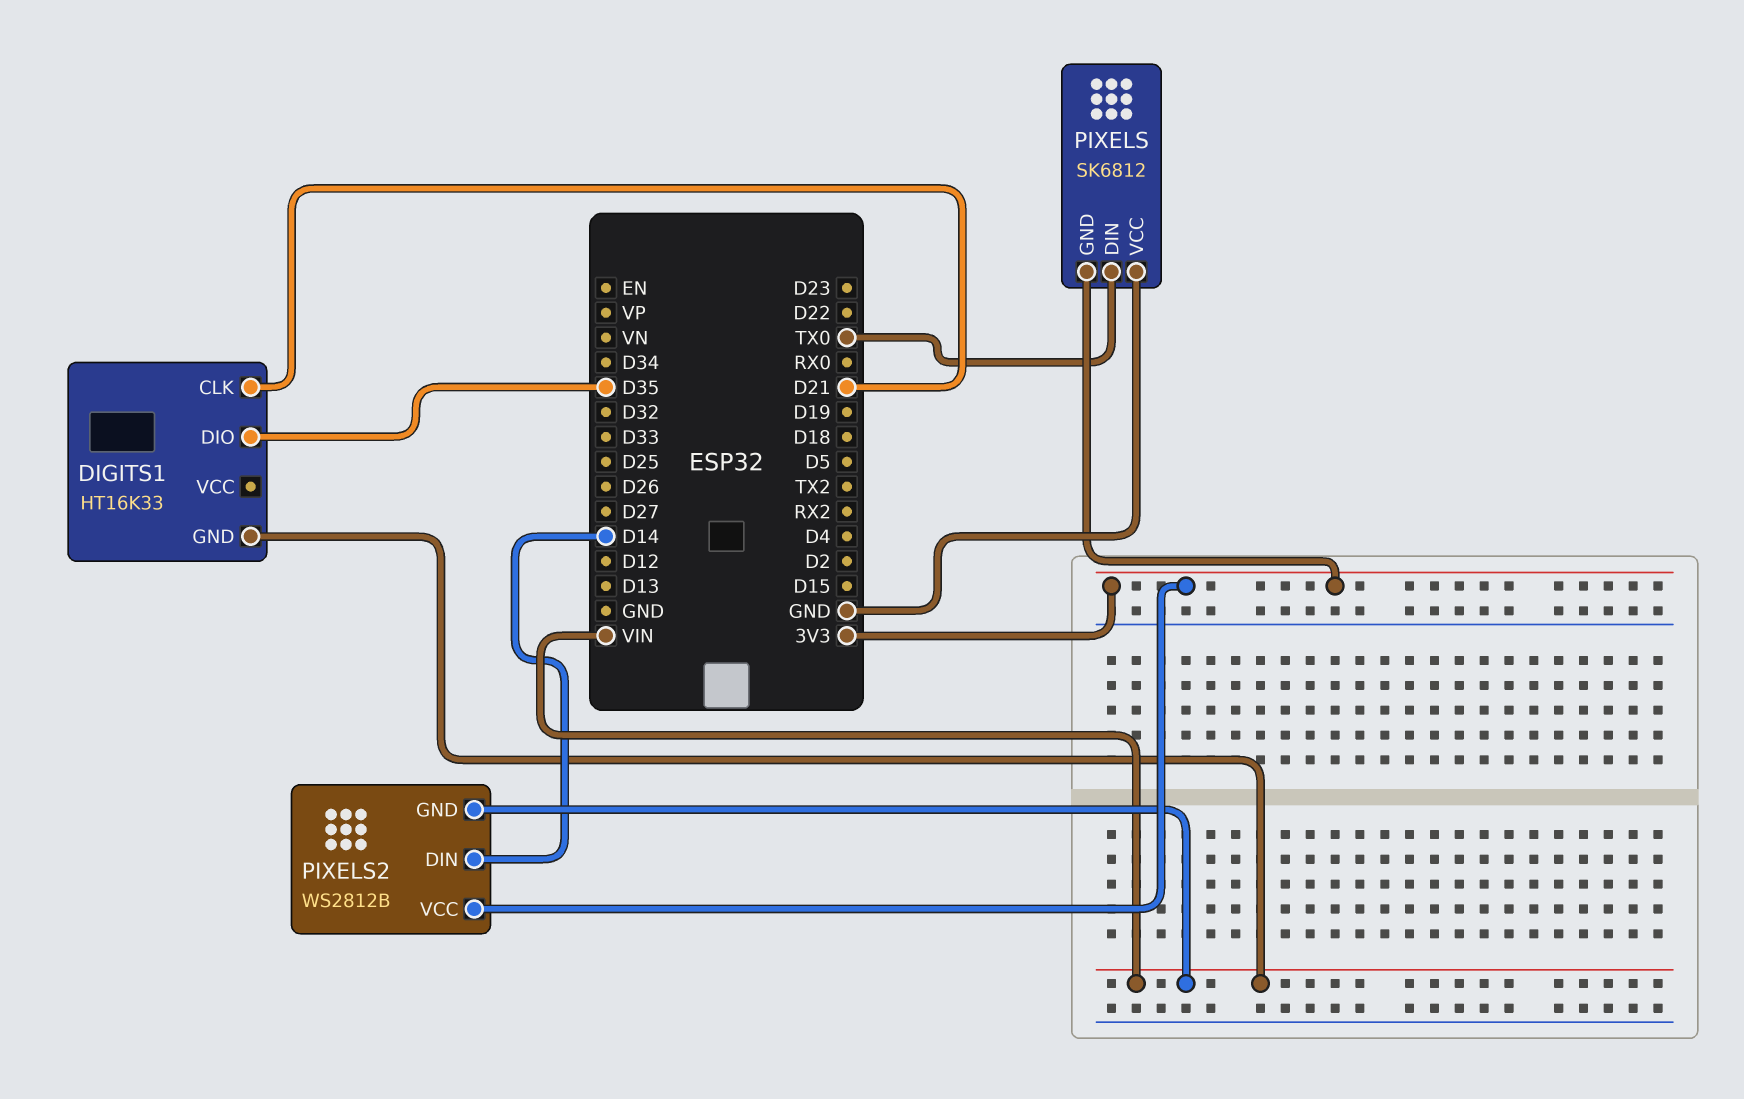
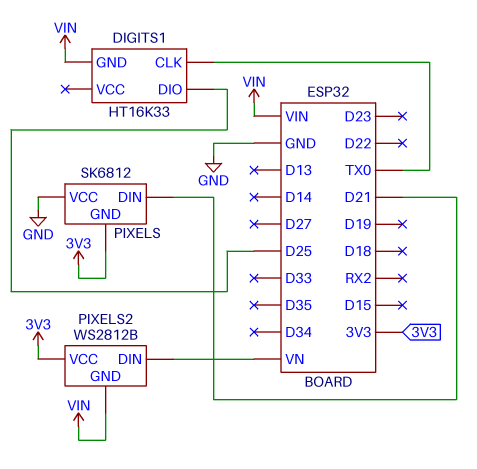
DIGITS1 pin CLK: D21 -> TX0
DIGITS1 pin DIO: D35 -> D25
PIXELS pin DIN: TX0 -> D21
PIXELS2 pin DIN: D14 -> VN

